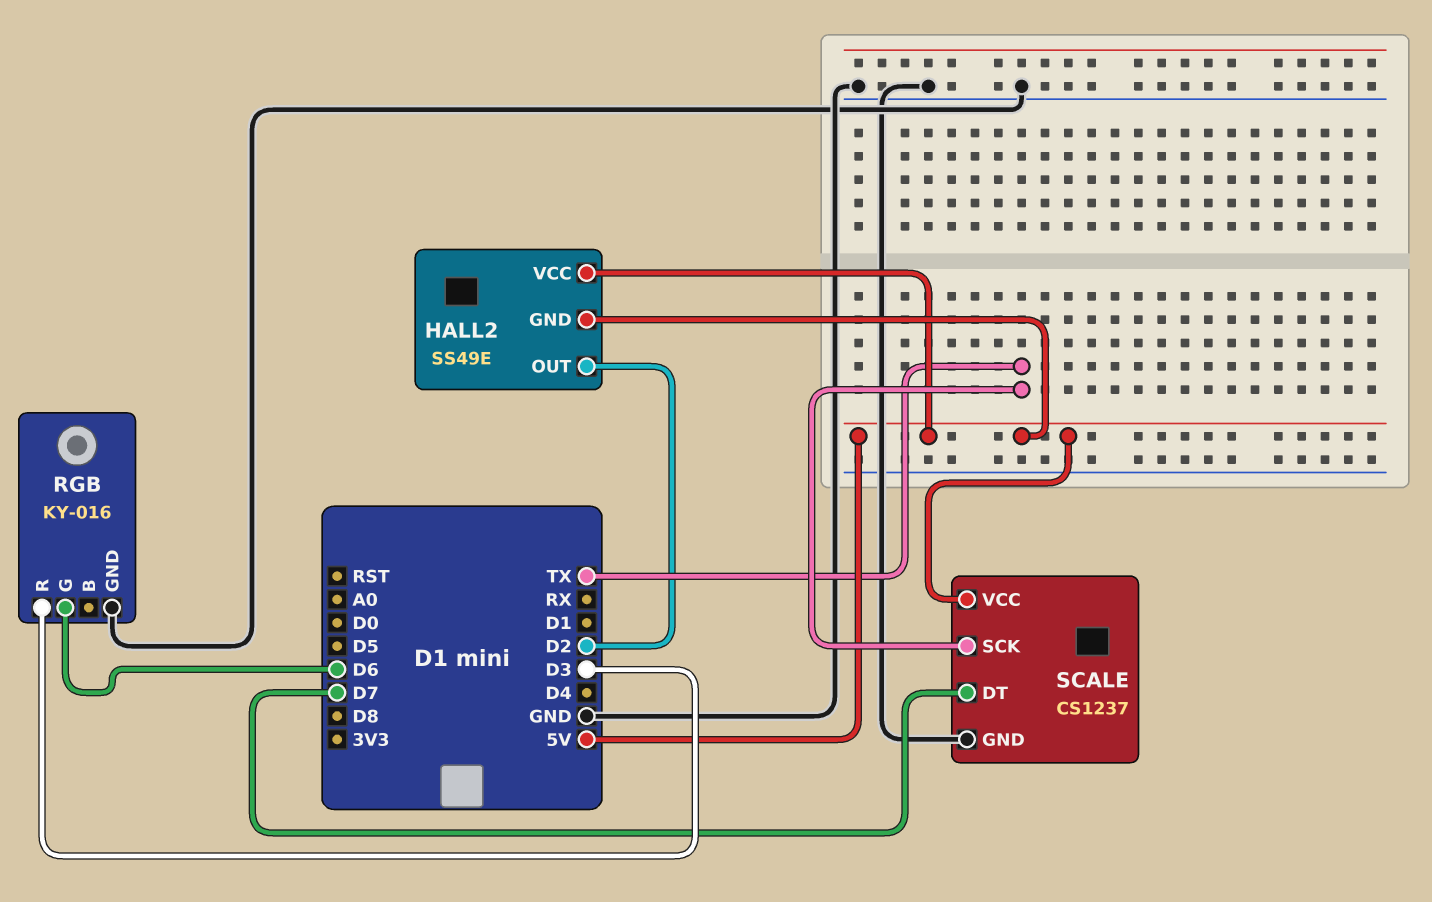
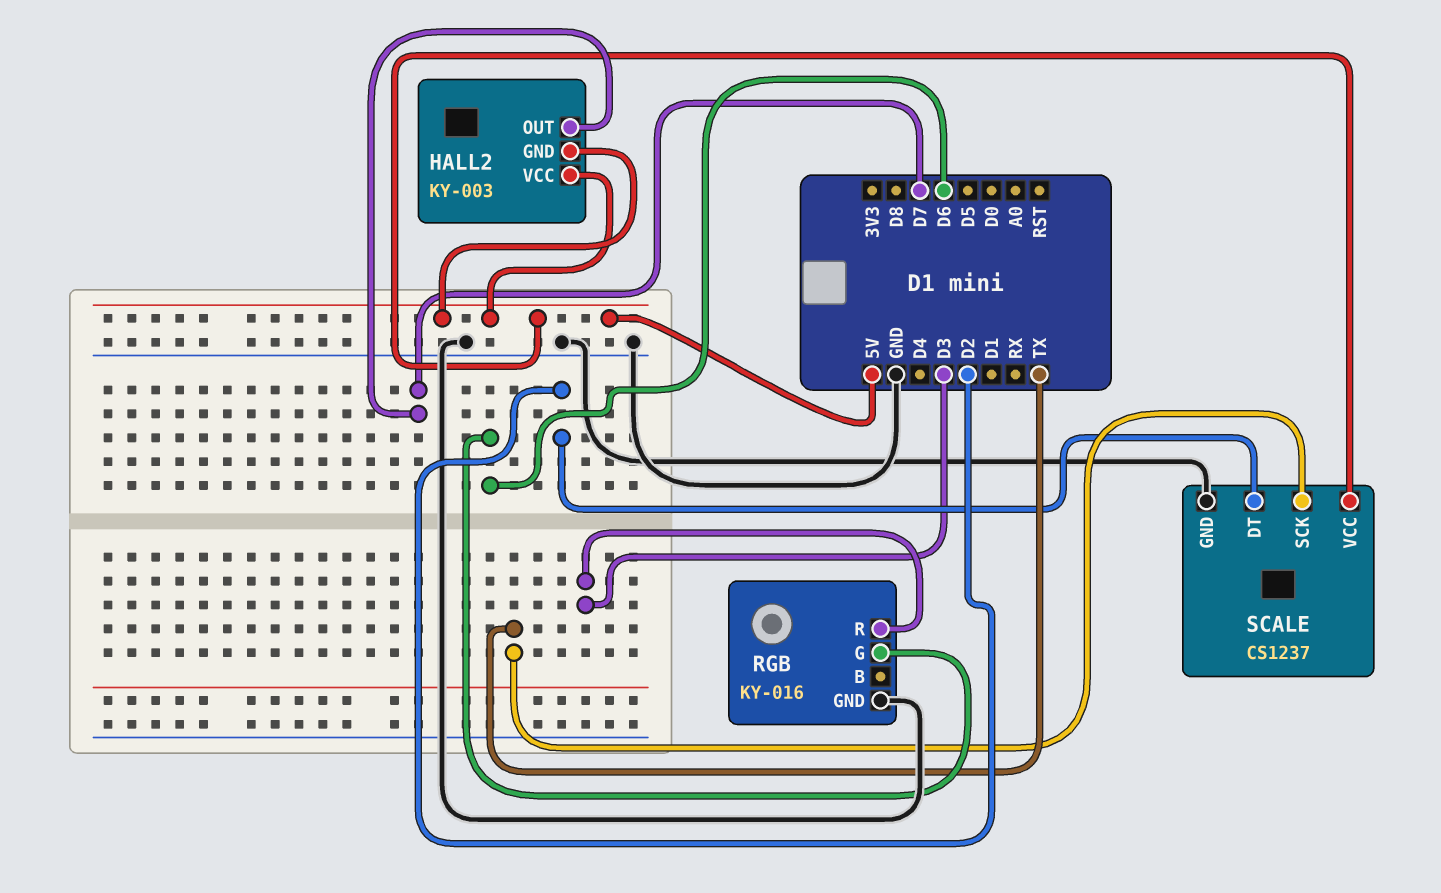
HALL2: SS49E -> KY-003
HALL2 pin OUT: D2 -> D7
SCALE pin DT: D7 -> D2

